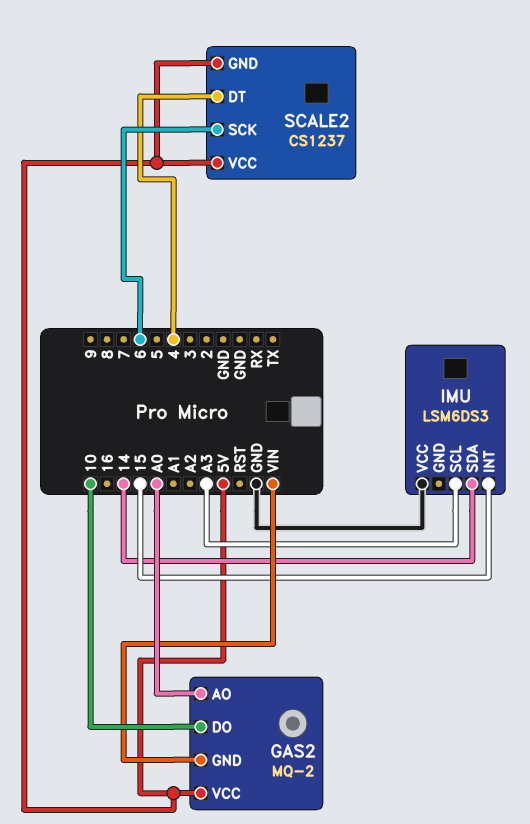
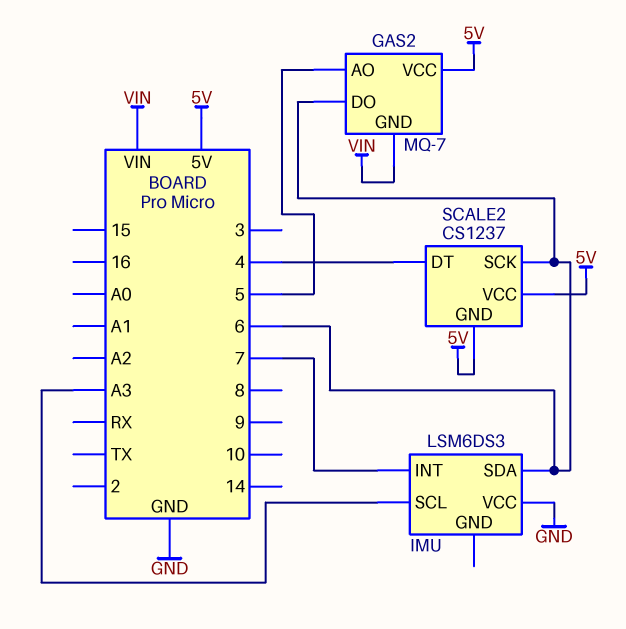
GAS2: MQ-2 -> MQ-7
GAS2 pin AO: A0 -> 5
GAS2 pin DO: 10 -> 6
IMU pin INT: 15 -> 7
IMU pin SDA: 14 -> 6

